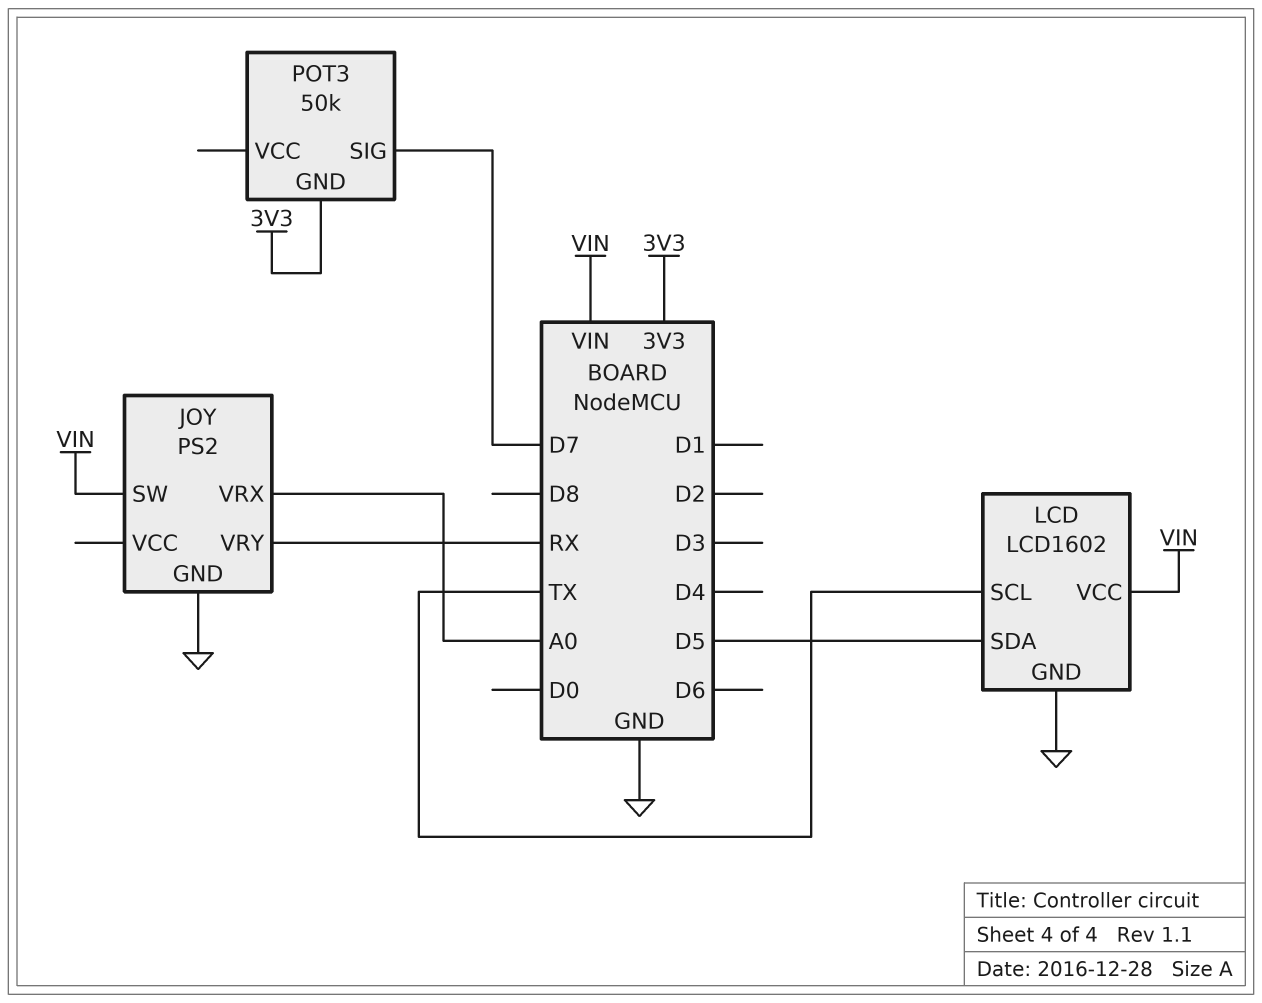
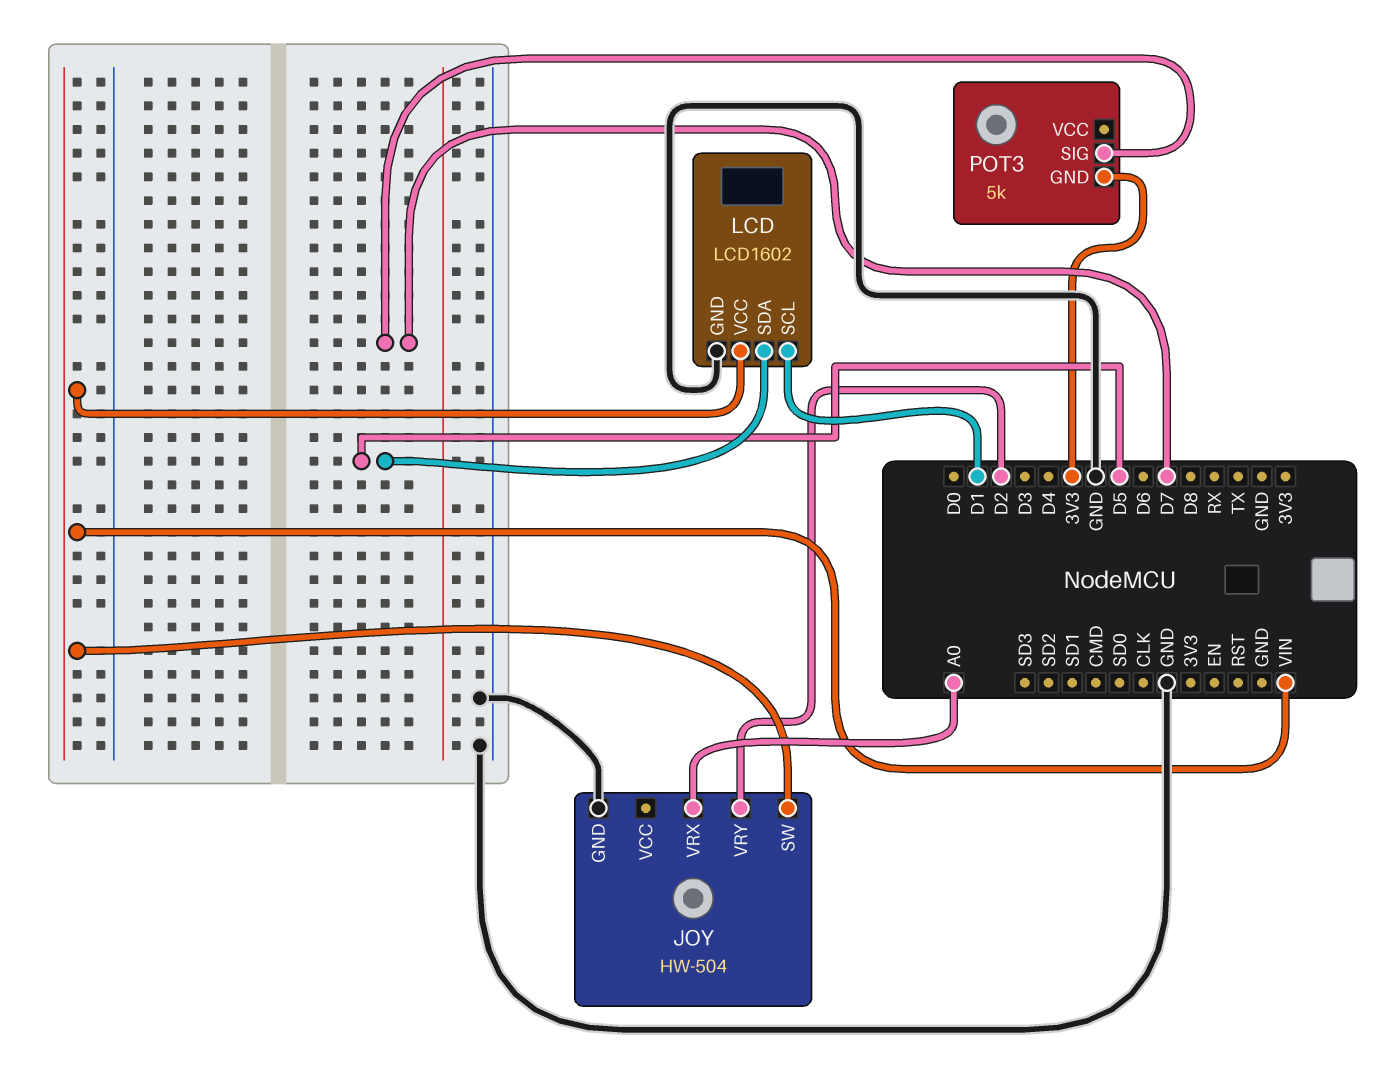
JOY: PS2 -> HW-504
JOY pin VRY: RX -> D2
LCD pin SCL: TX -> D1
POT3: 50k -> 5k

